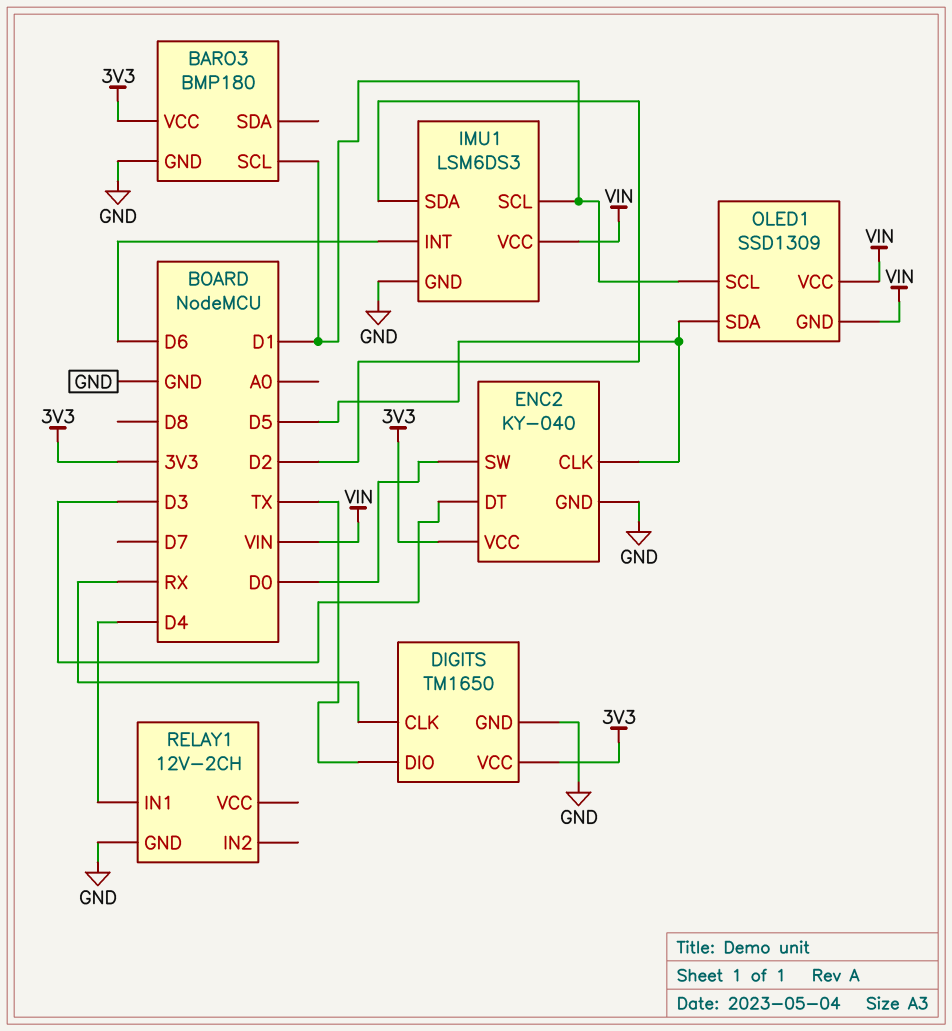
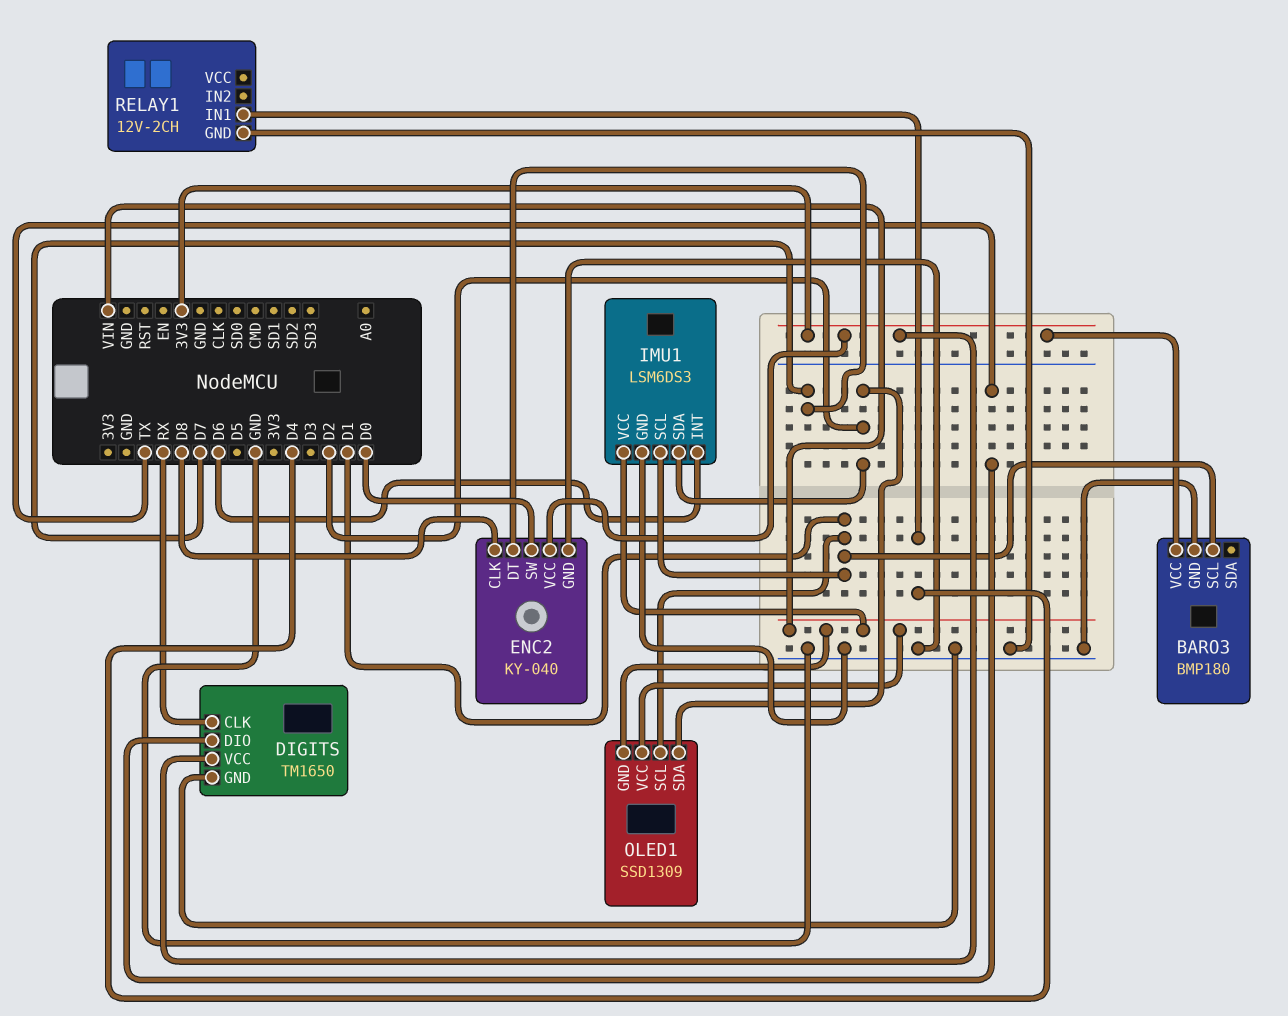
ENC2 pin CLK: D5 -> D8
ENC2 pin DT: D3 -> D7
OLED1 pin SDA: D5 -> D2

